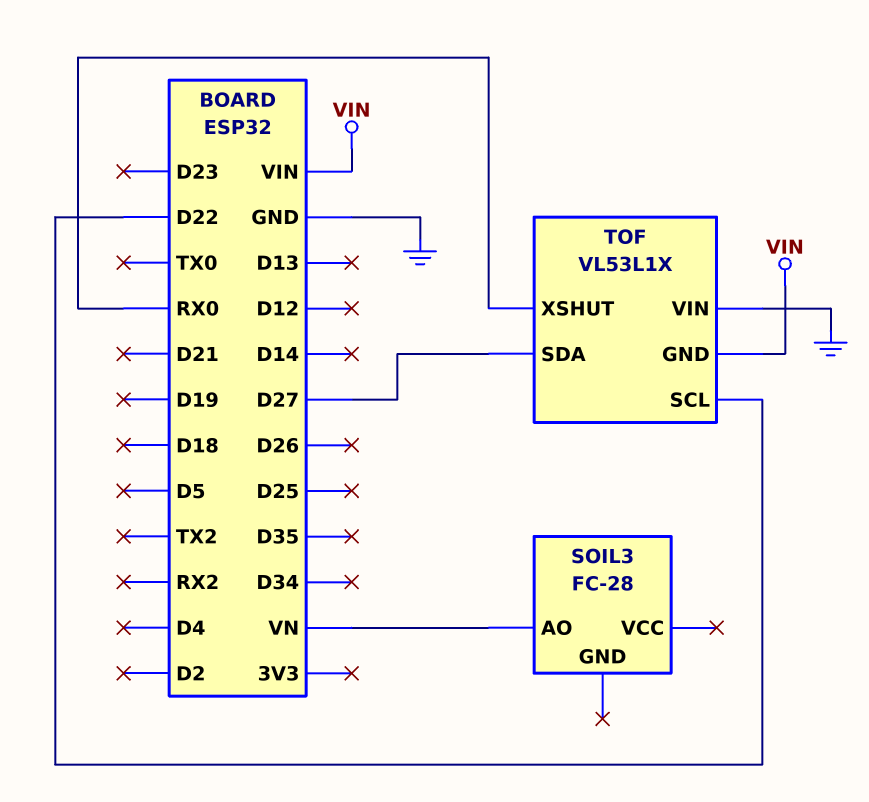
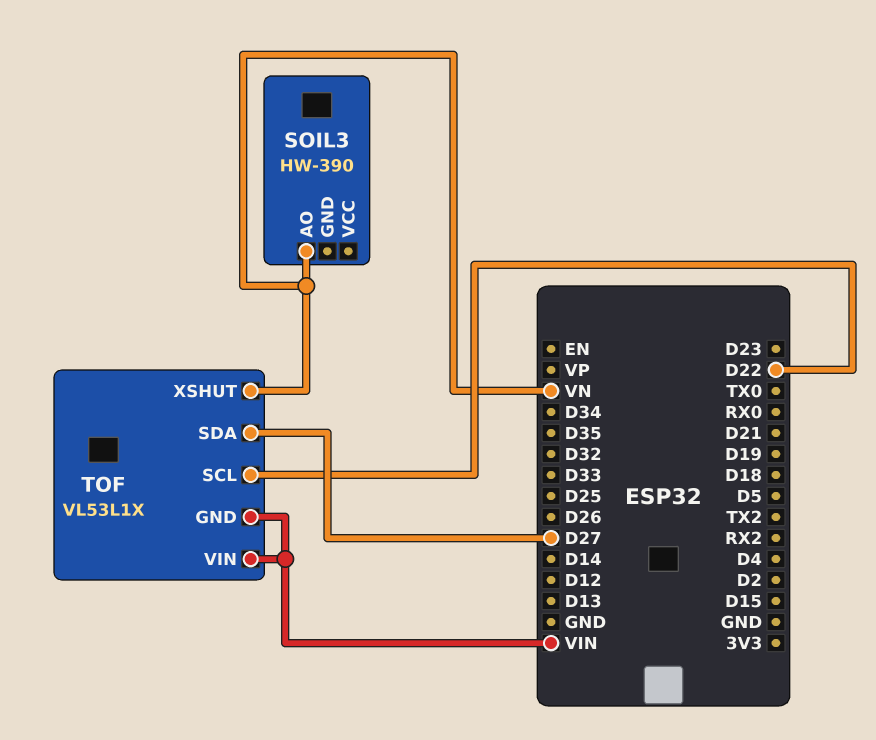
SOIL3: FC-28 -> HW-390
TOF pin VIN: GND -> VIN
TOF pin XSHUT: RX0 -> VN

